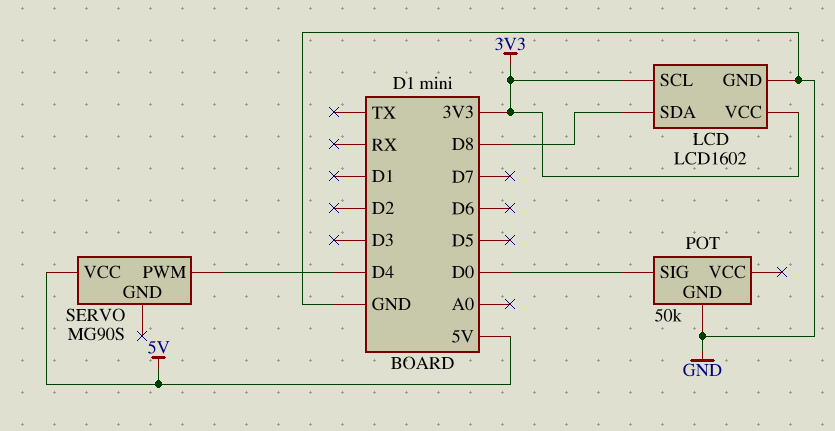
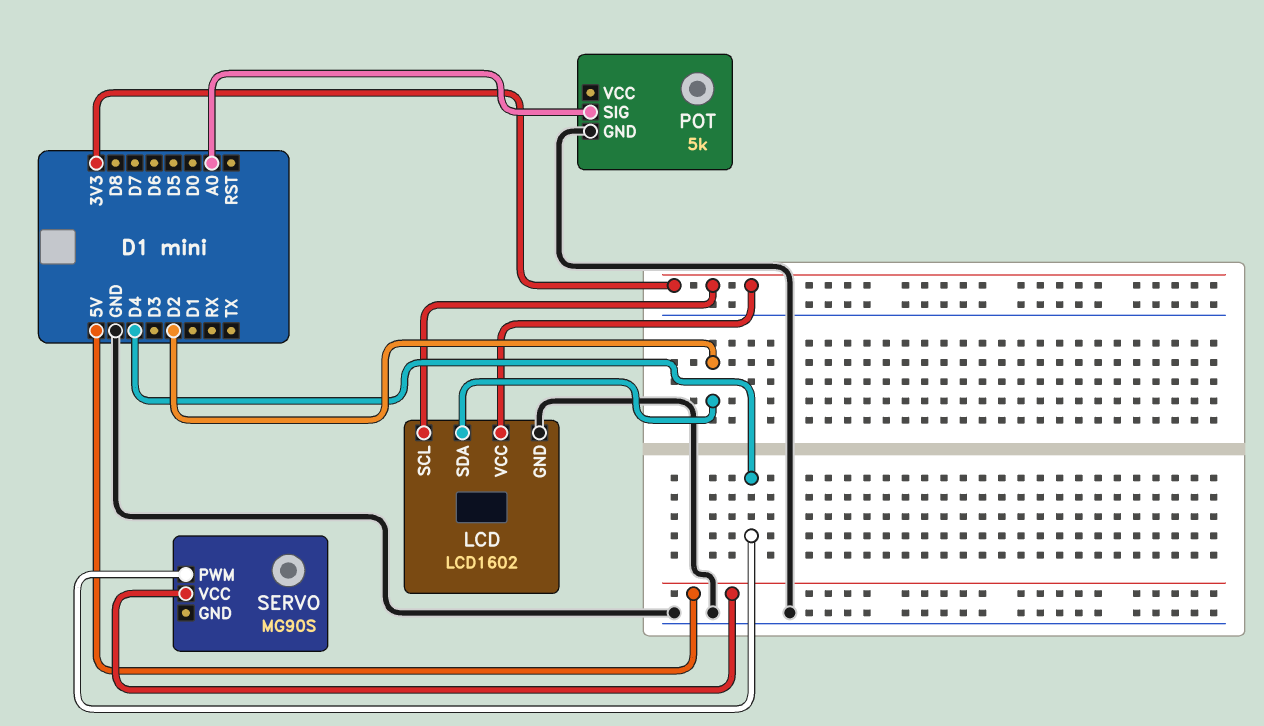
LCD pin SDA: D8 -> D2
POT: 50k -> 5k
POT pin SIG: D0 -> A0

